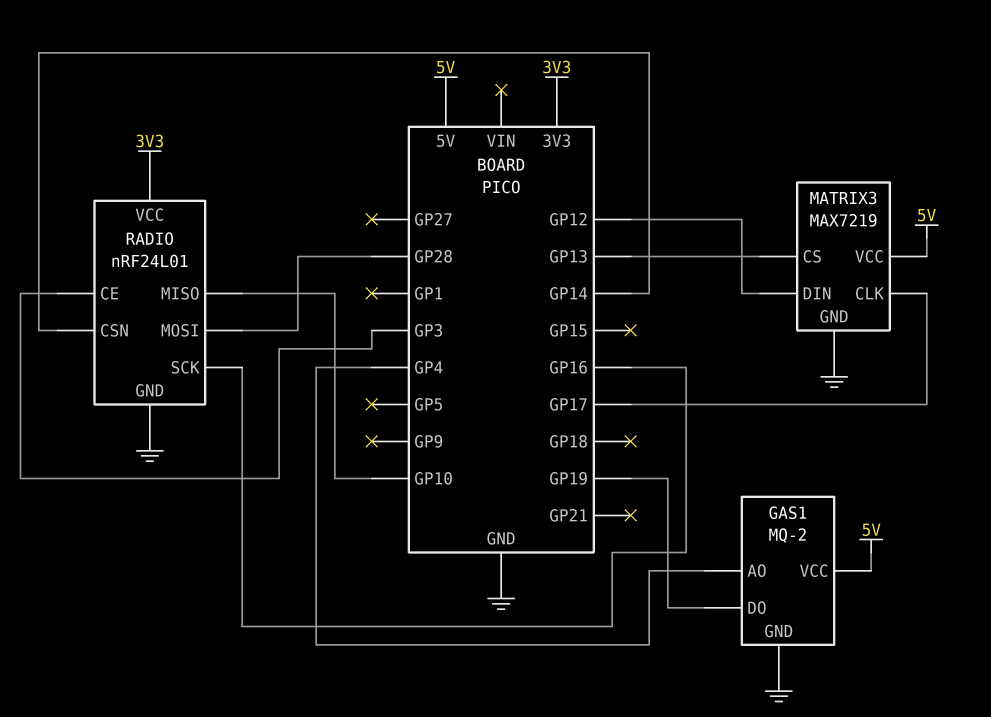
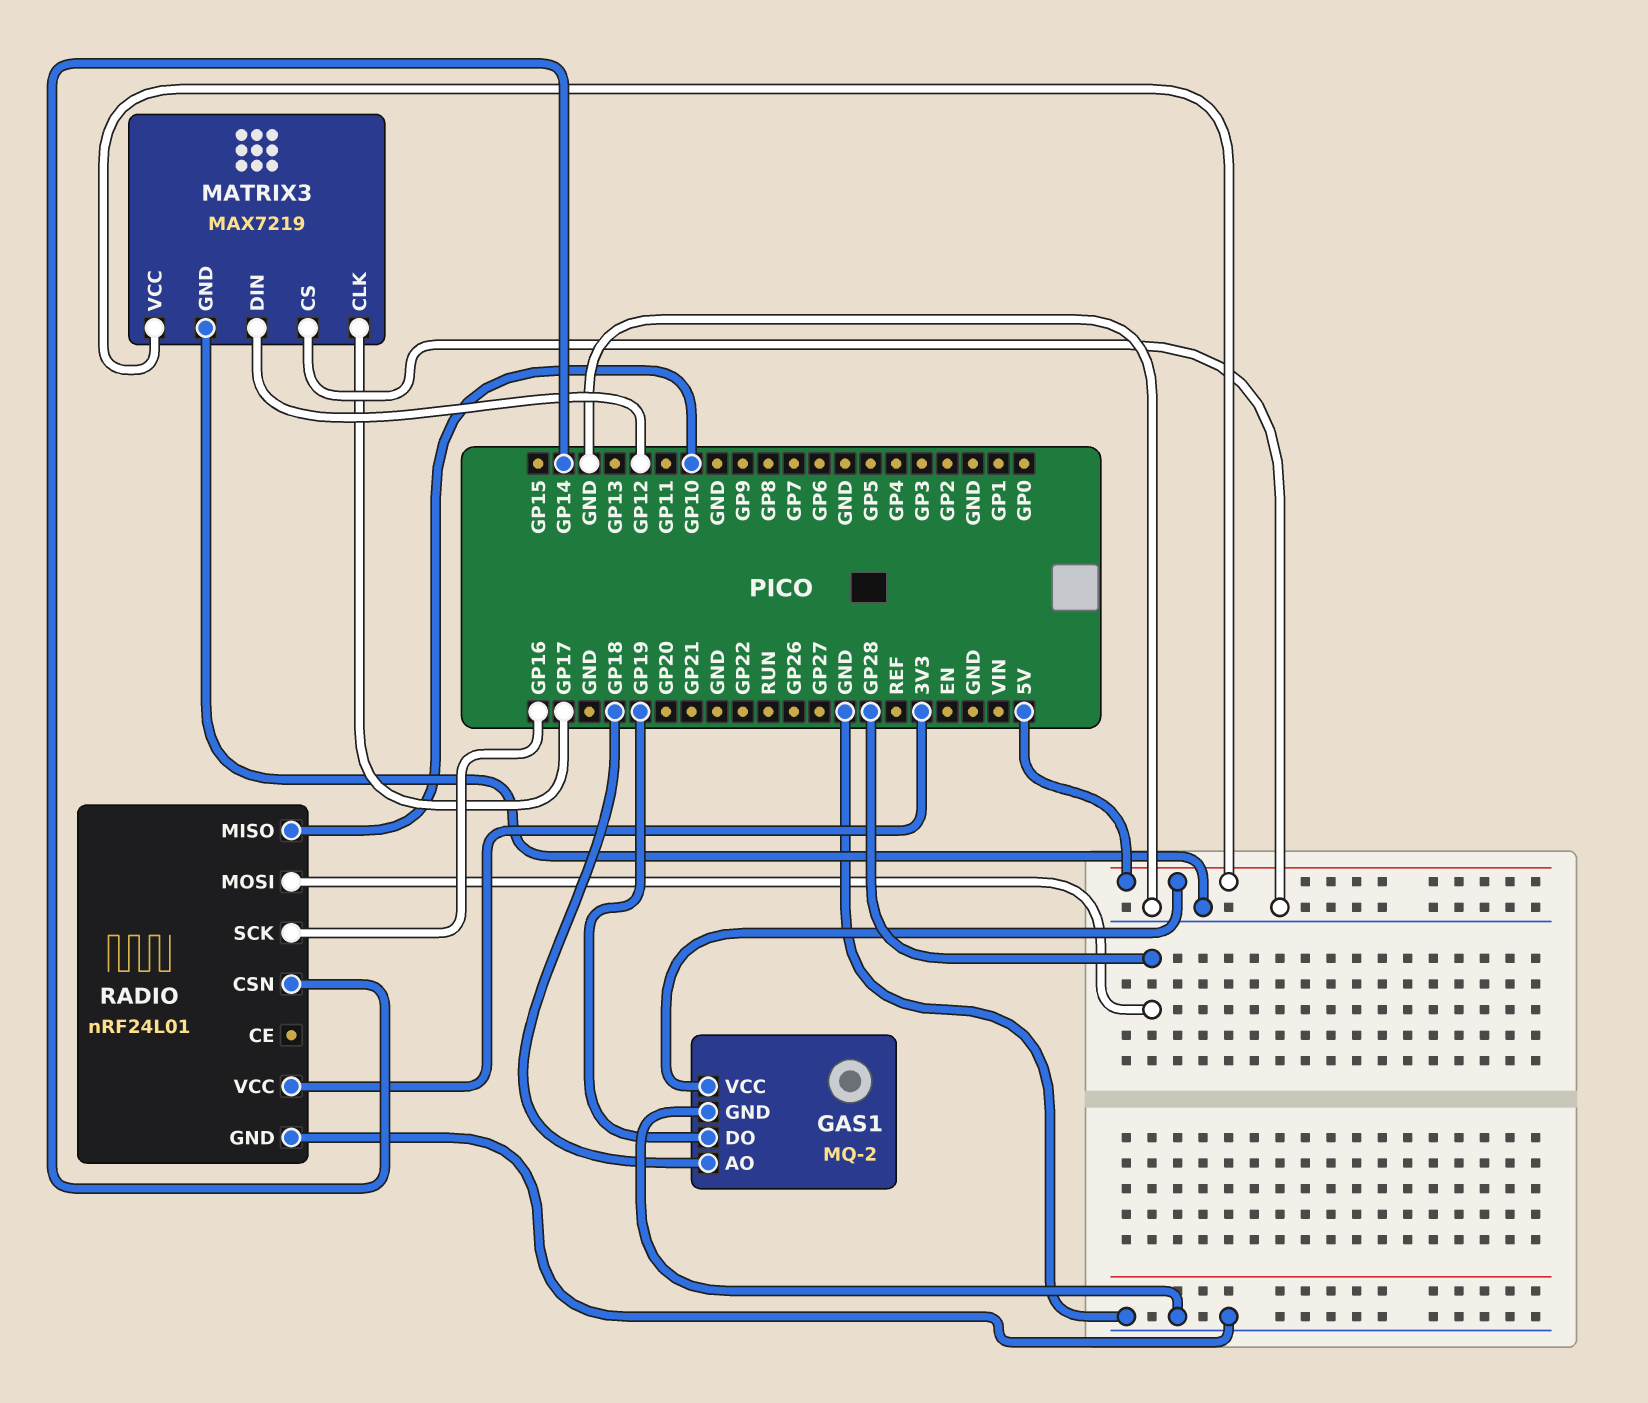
GAS1 pin AO: GP4 -> GP18
MATRIX3 pin CS: GP13 -> GND
RADIO pin CE: GP3 -> none

